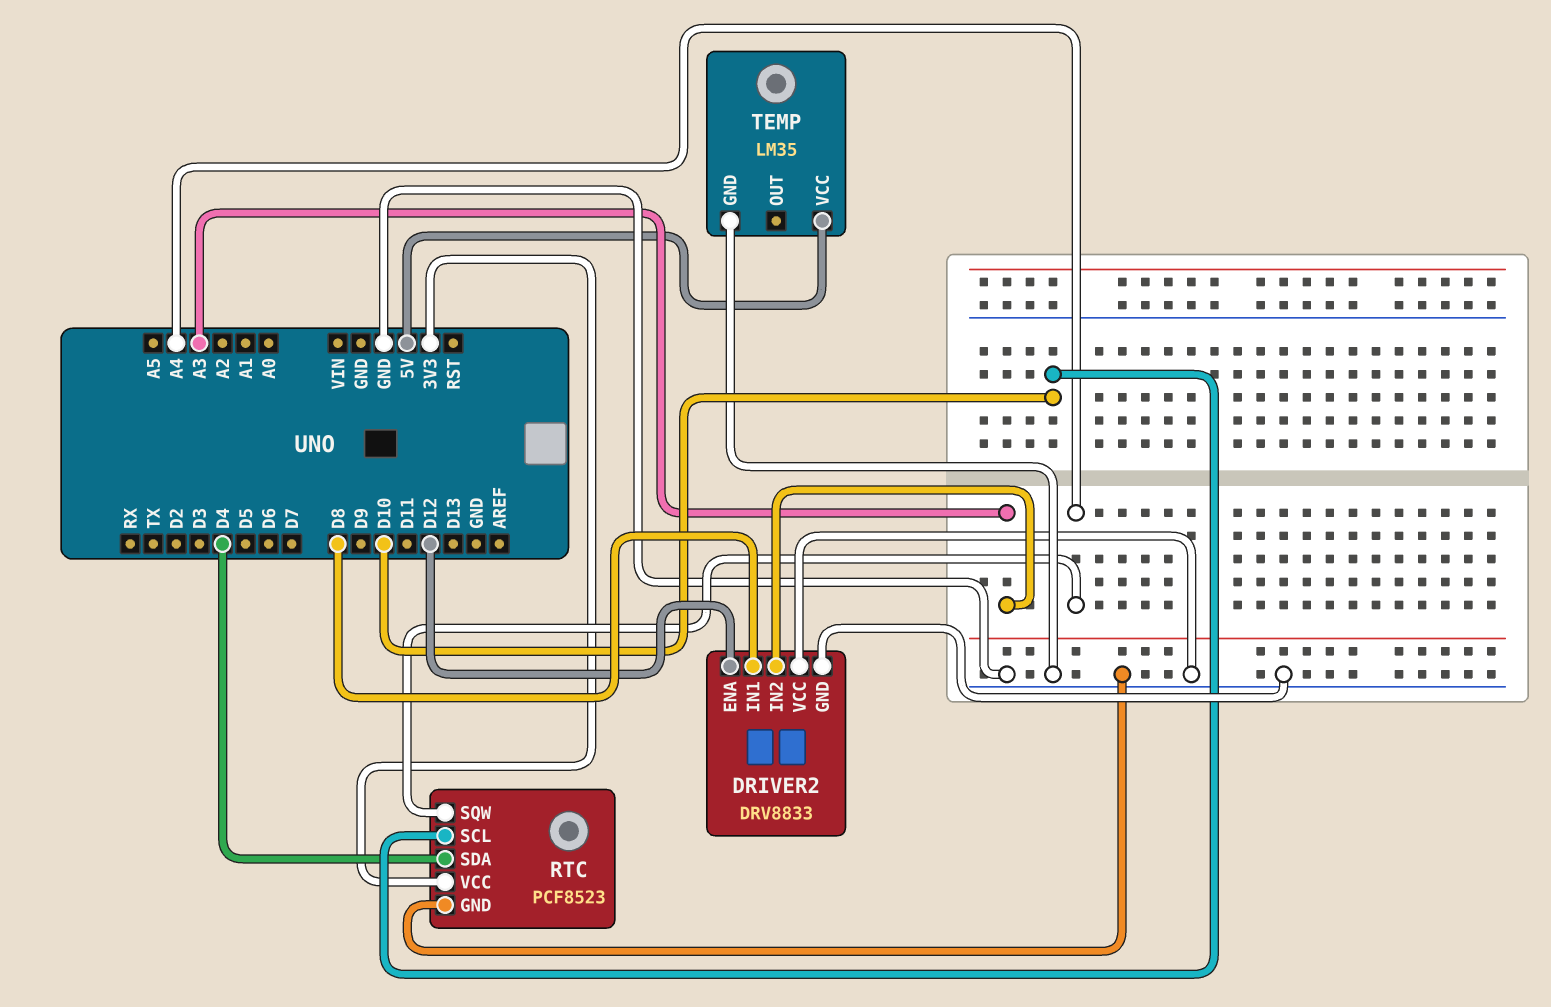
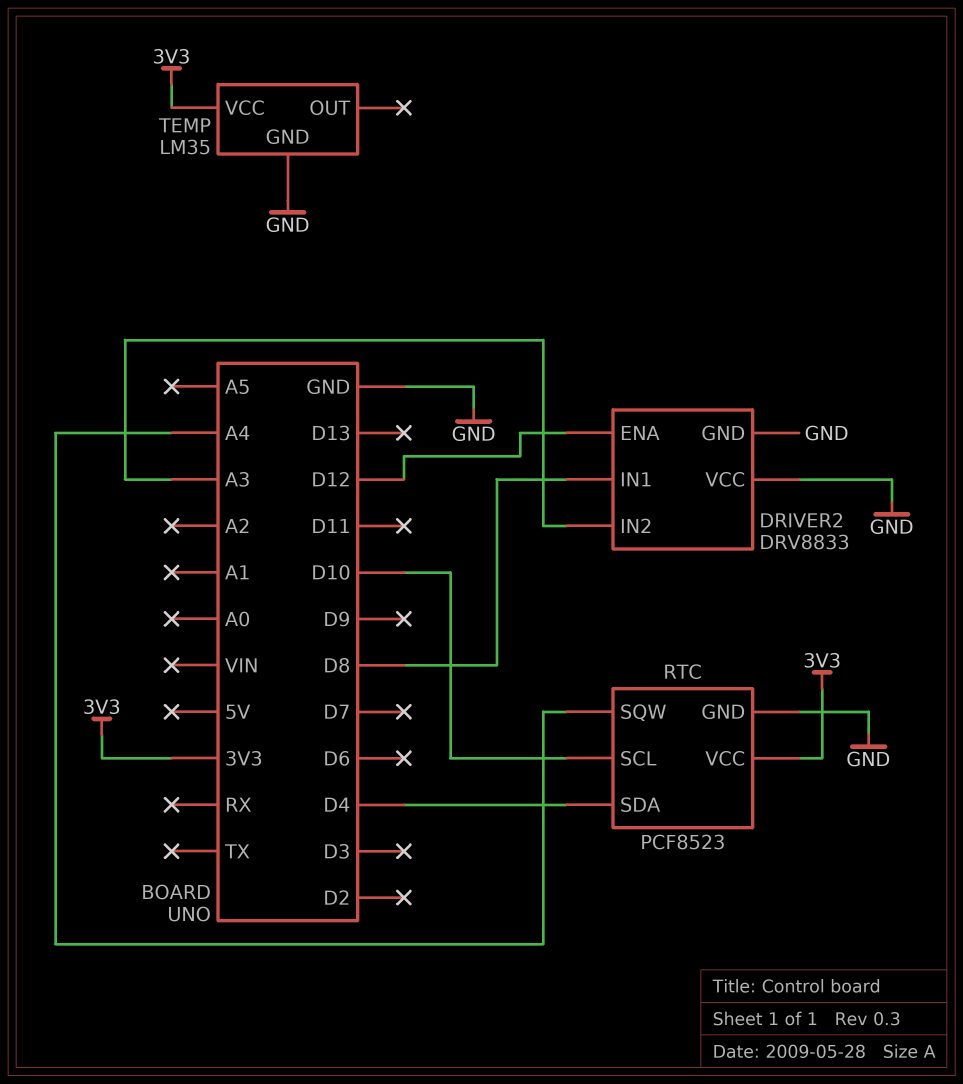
TEMP pin VCC: 5V -> 3V3

